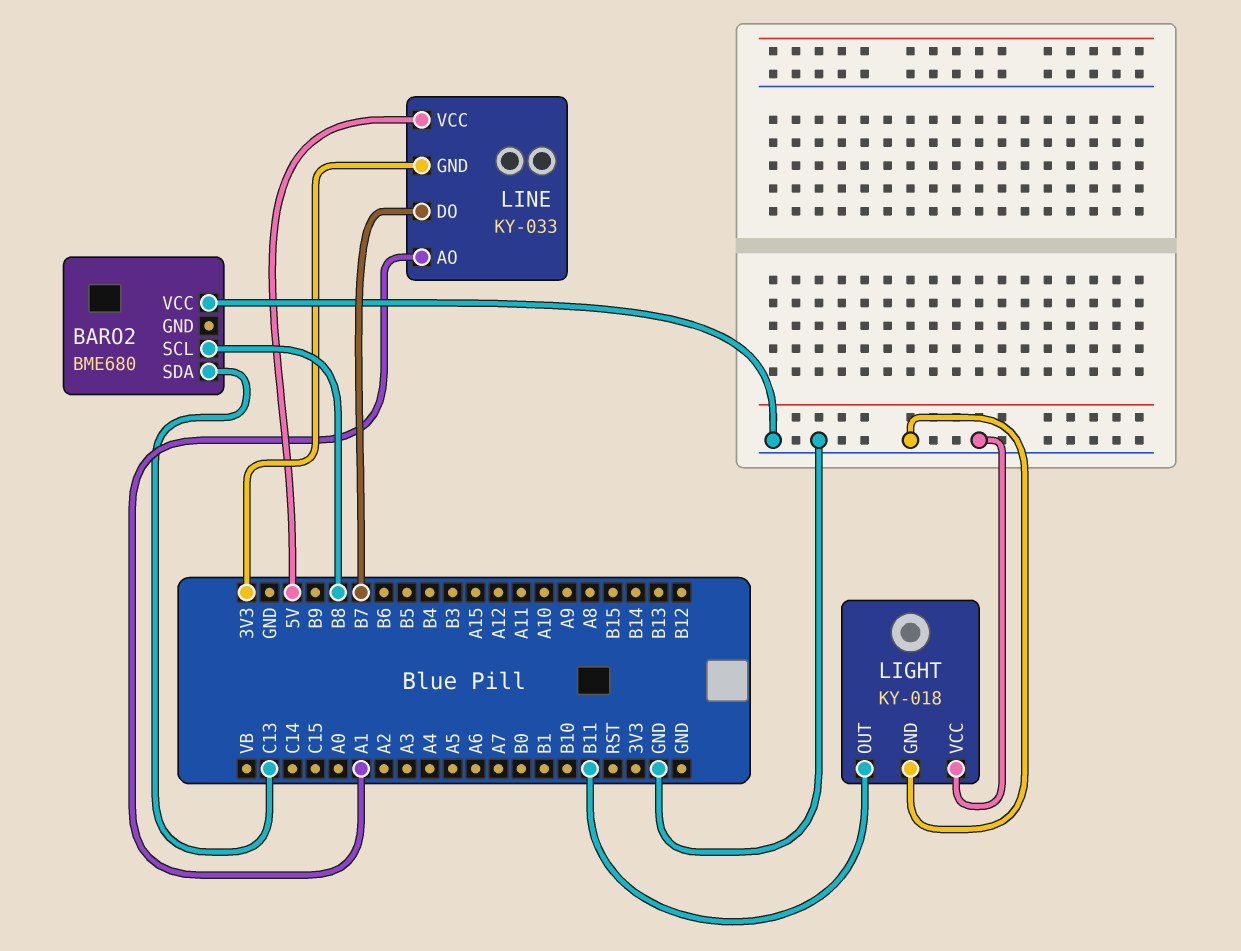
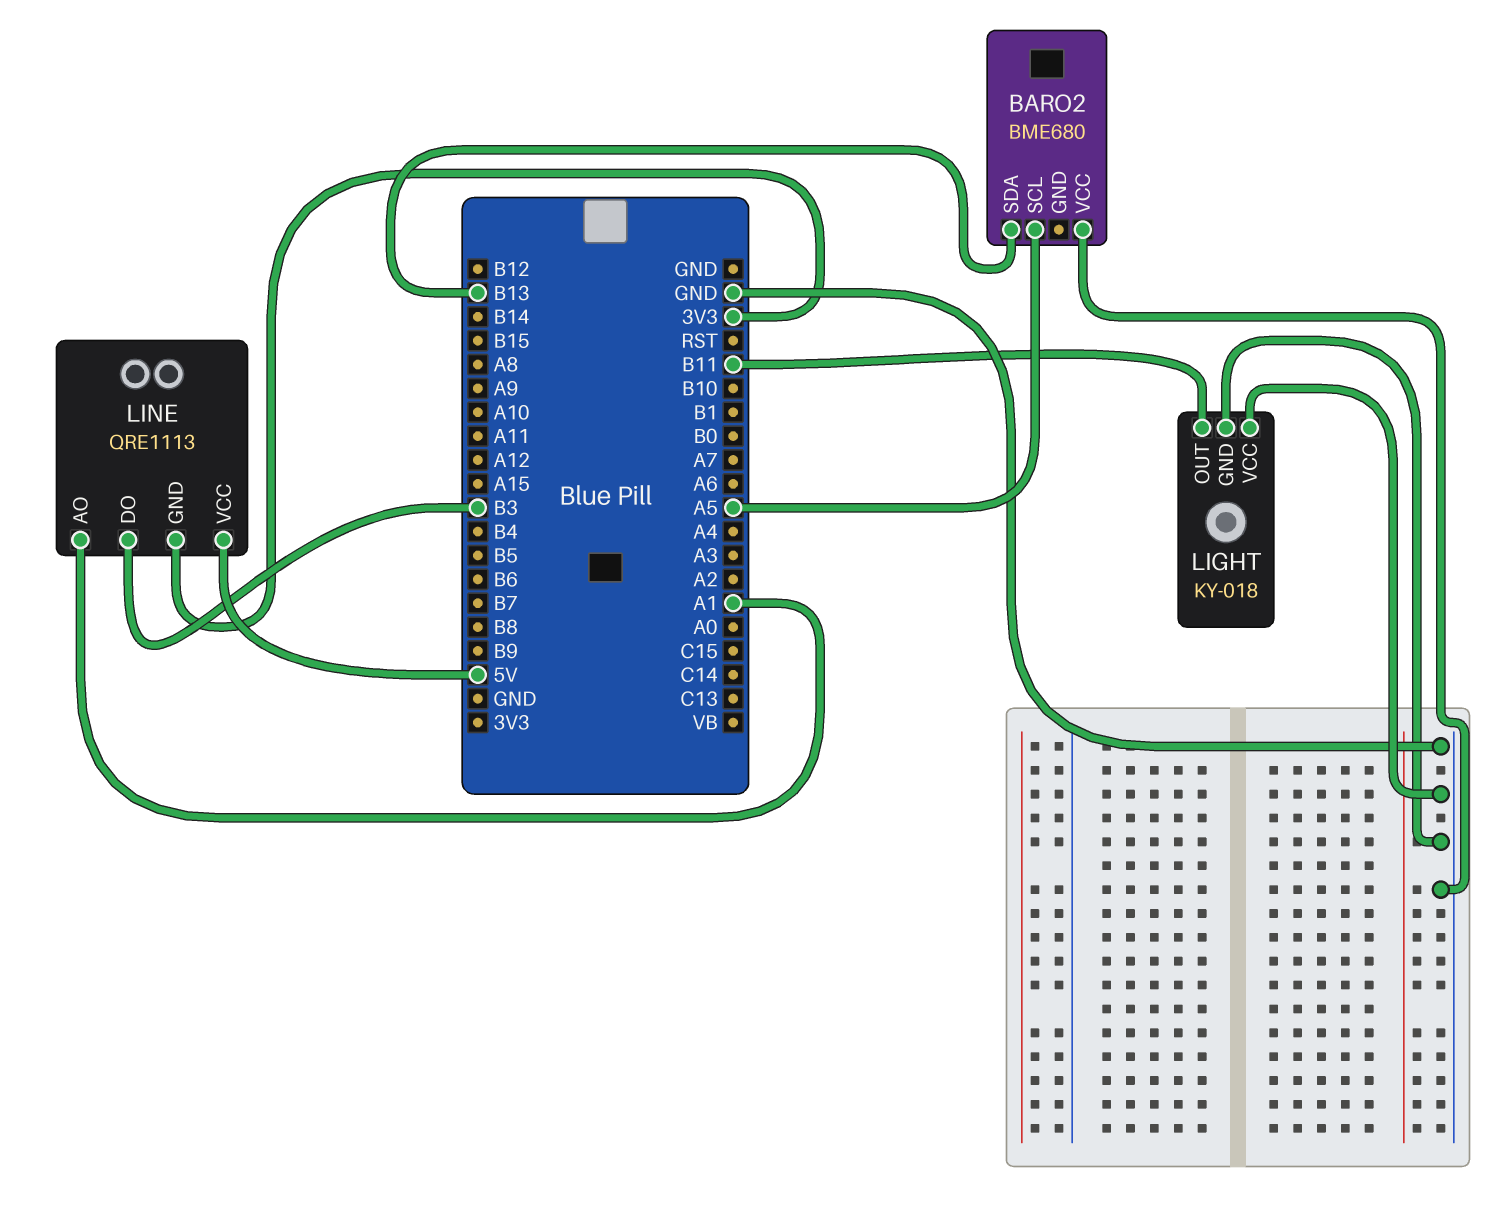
BARO2 pin SCL: B8 -> A5
BARO2 pin SDA: C13 -> B13
LINE: KY-033 -> QRE1113
LINE pin DO: B7 -> B3

